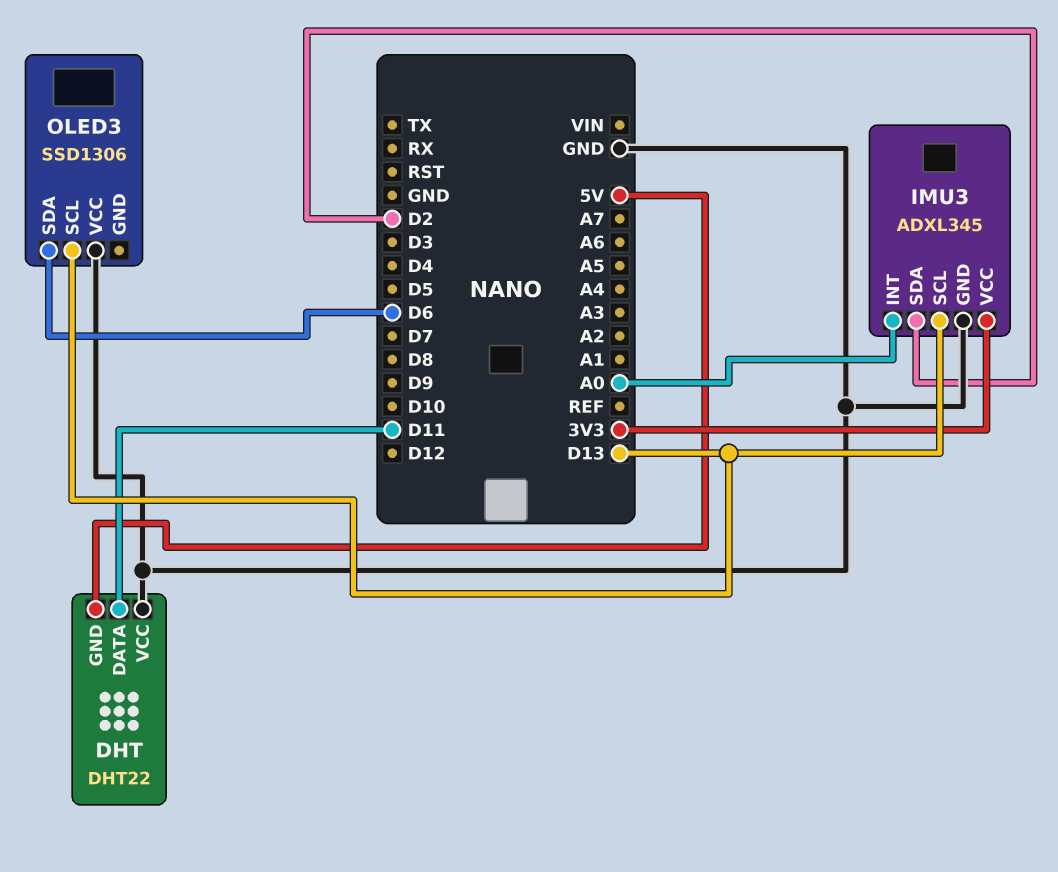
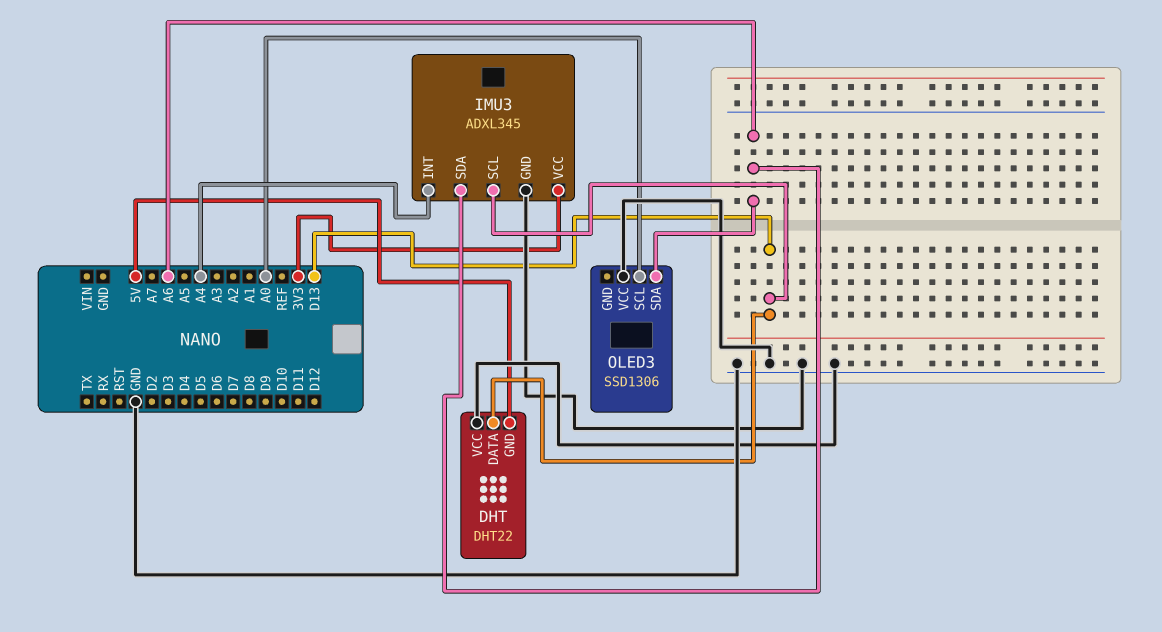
DHT pin DATA: D11 -> D13
IMU3 pin INT: A0 -> A4
IMU3 pin SDA: D2 -> A6
OLED3 pin SCL: D13 -> A0
OLED3 pin SDA: D6 -> A6

